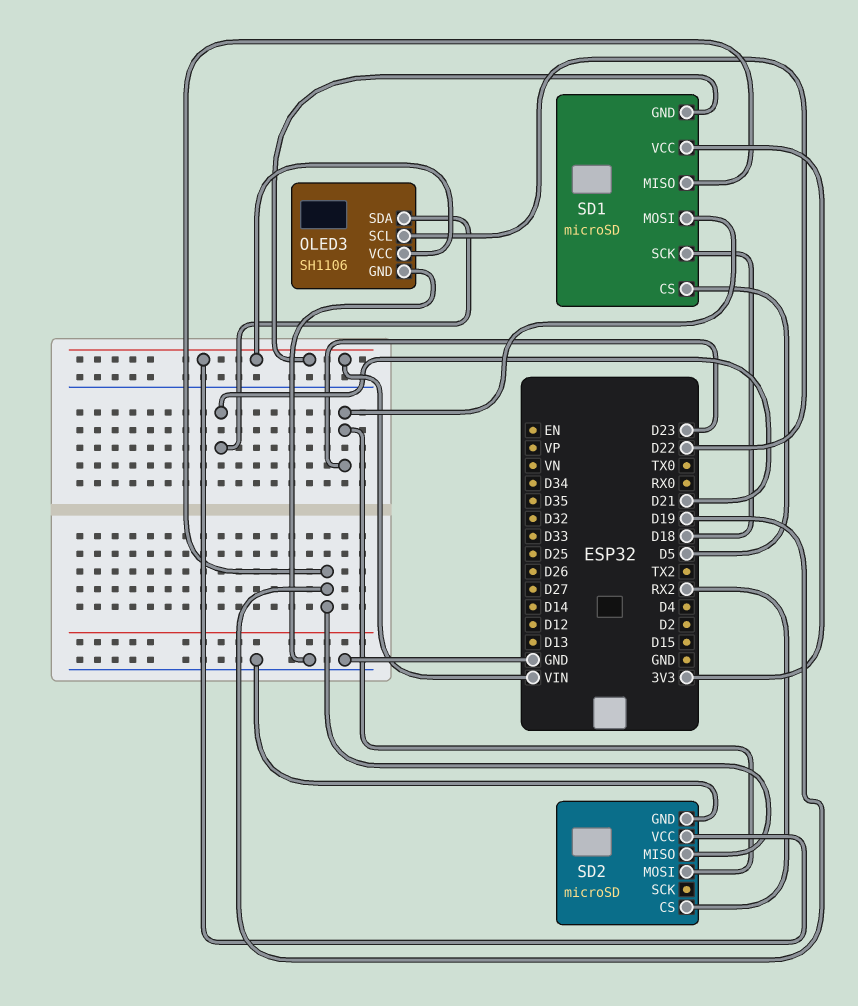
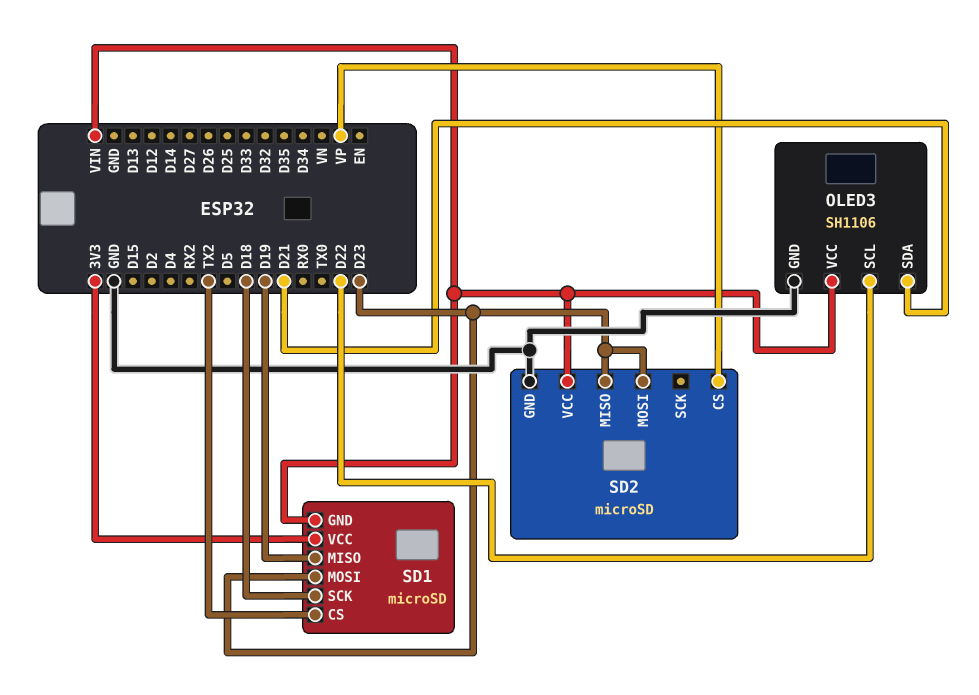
SD1 pin CS: D5 -> TX2
SD2 pin CS: RX2 -> VP
SD2 pin MISO: D19 -> D23

